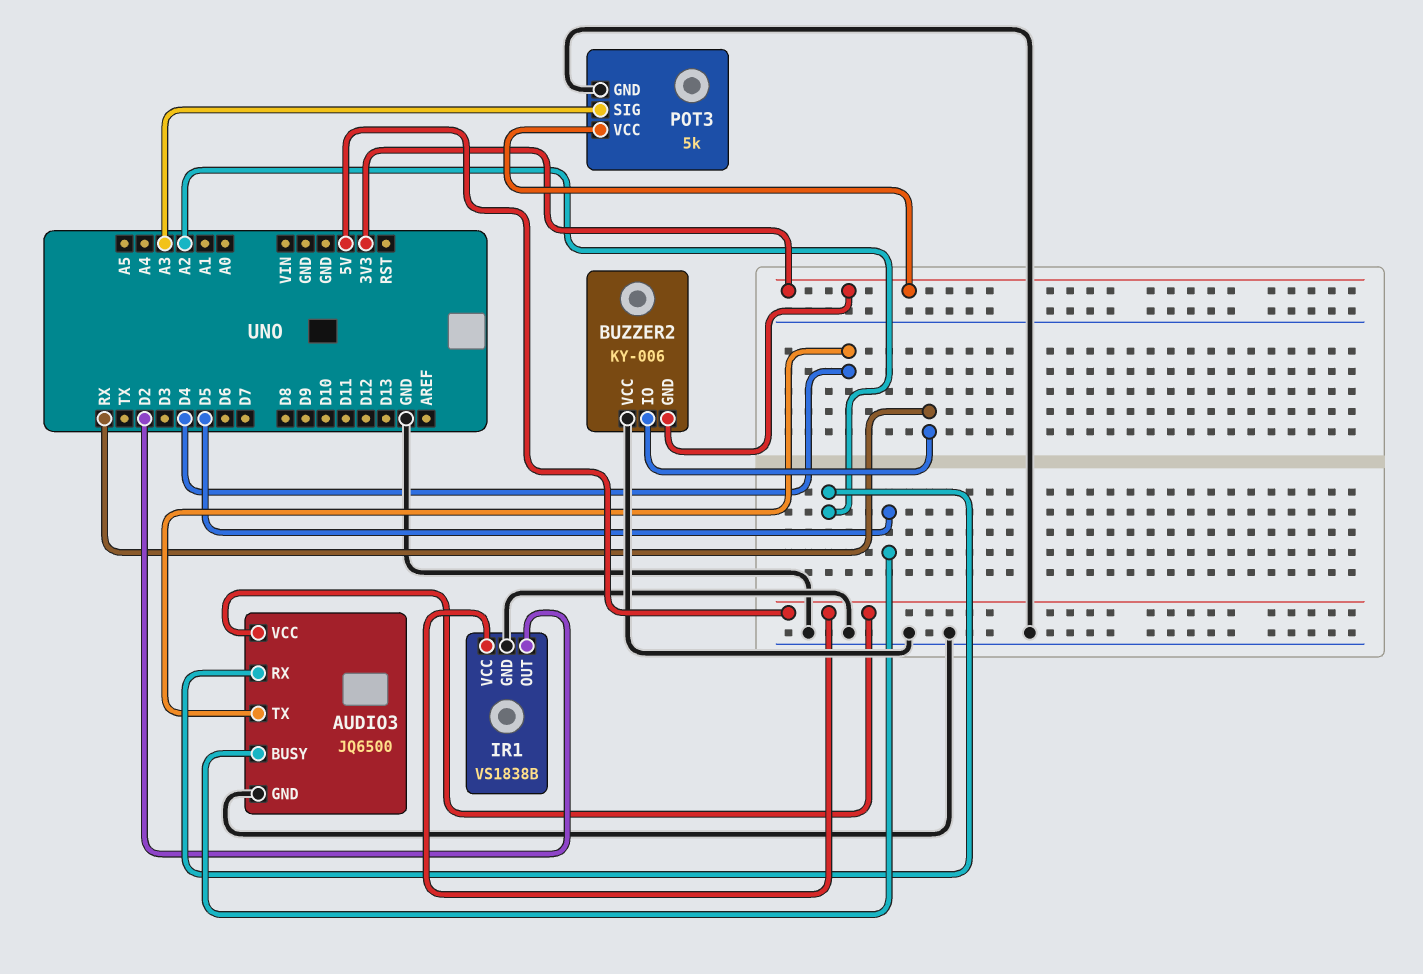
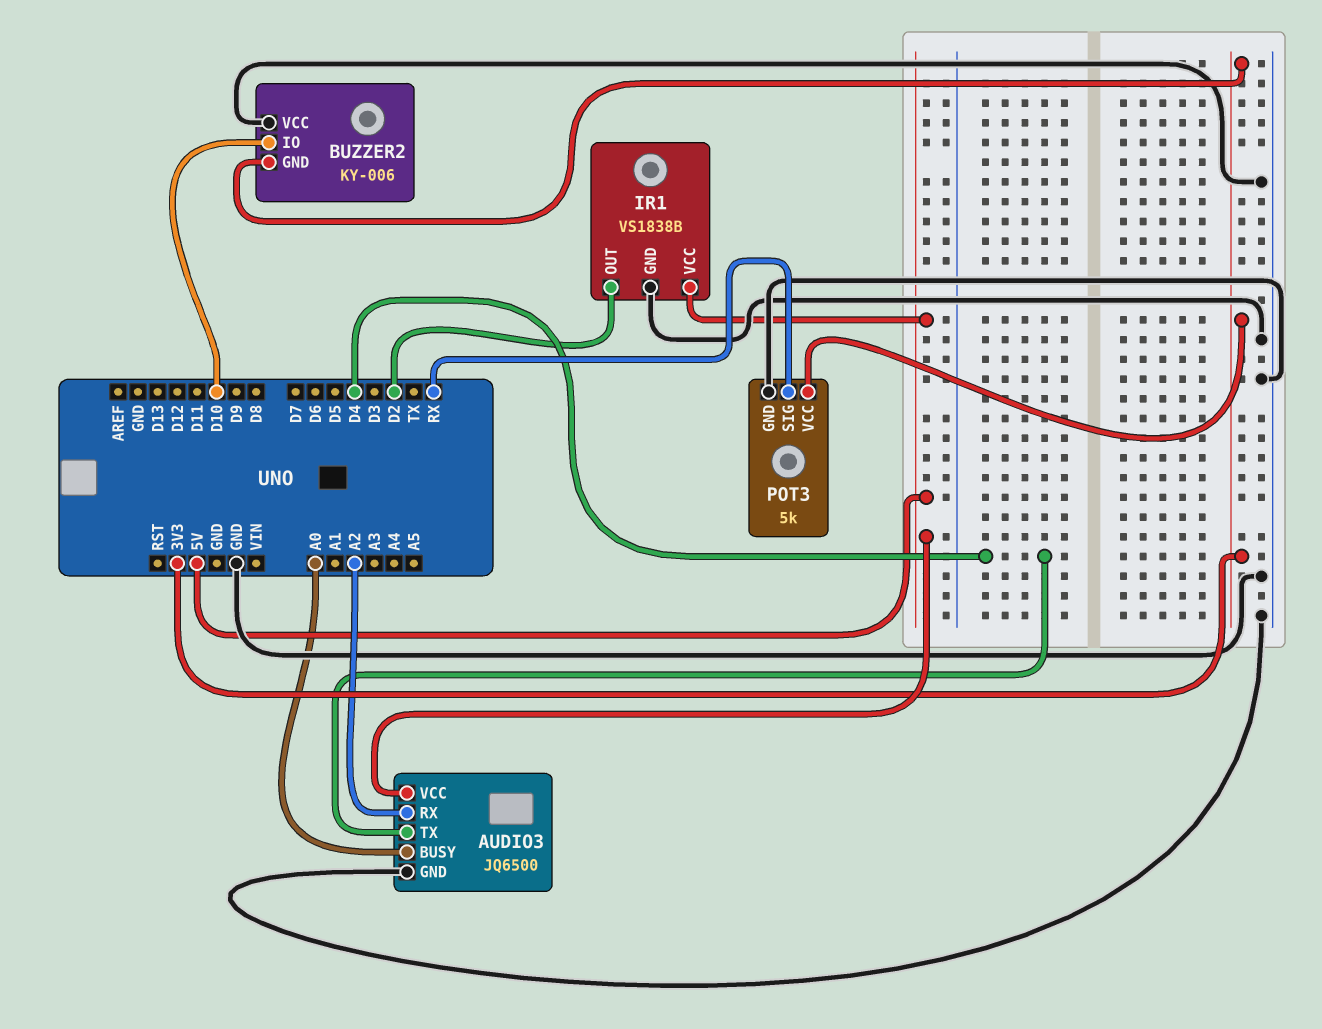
AUDIO3 pin BUSY: D5 -> A0
BUZZER2 pin IO: RX -> D10
POT3 pin SIG: A3 -> RX

